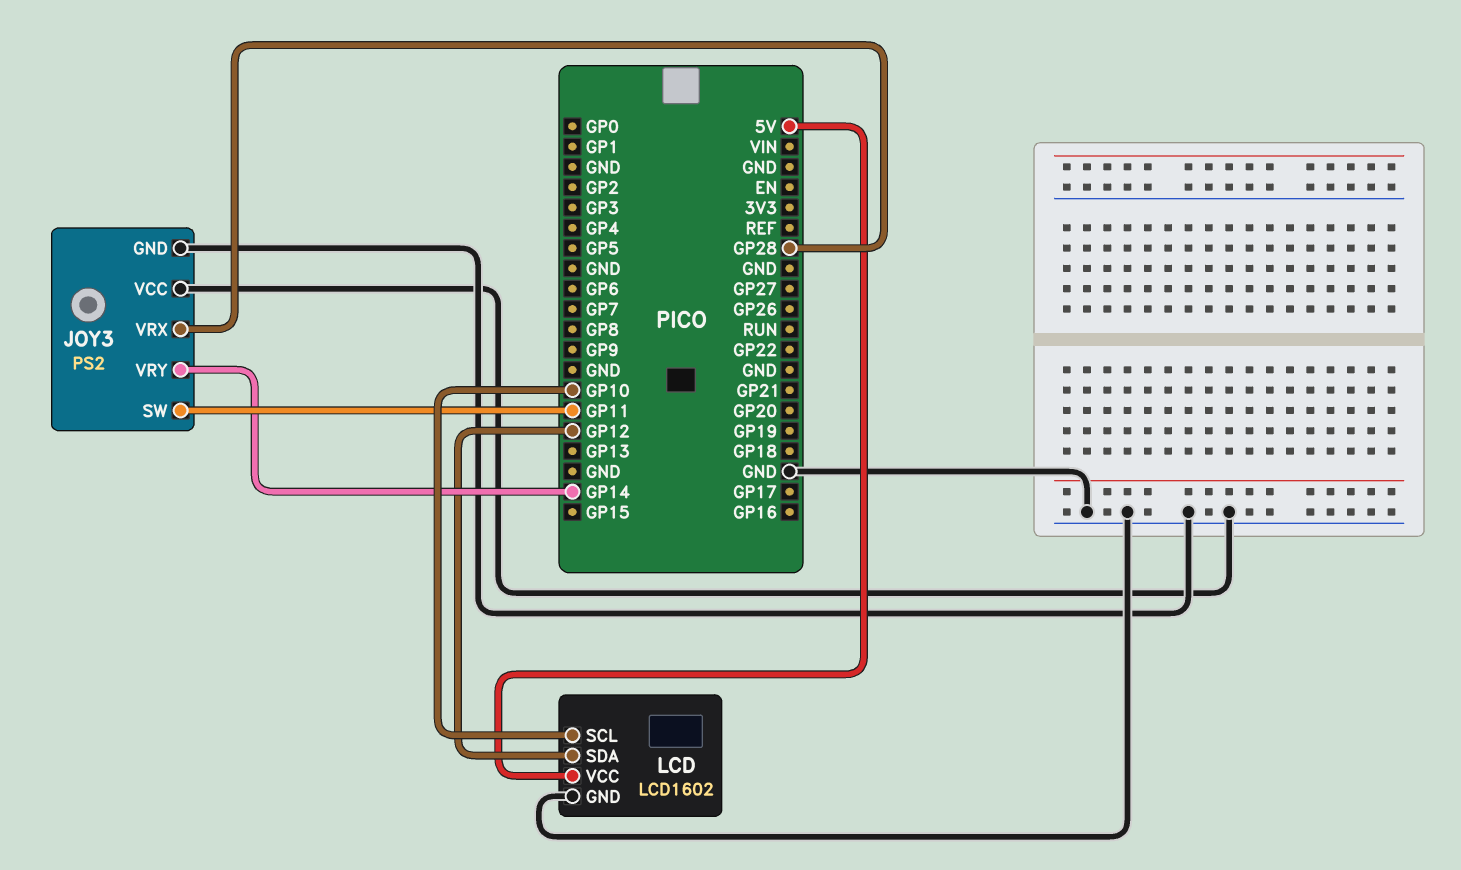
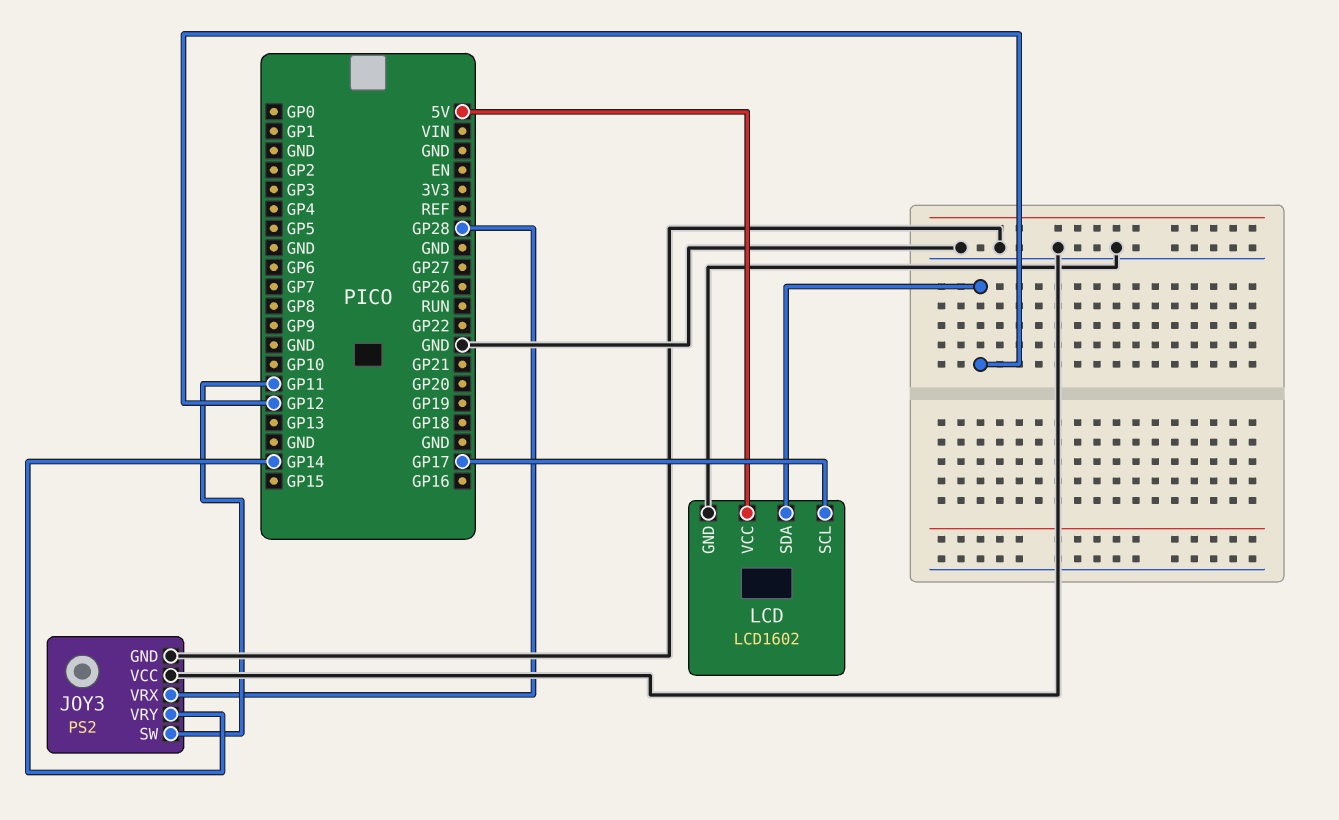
LCD pin SCL: GP10 -> GP17

